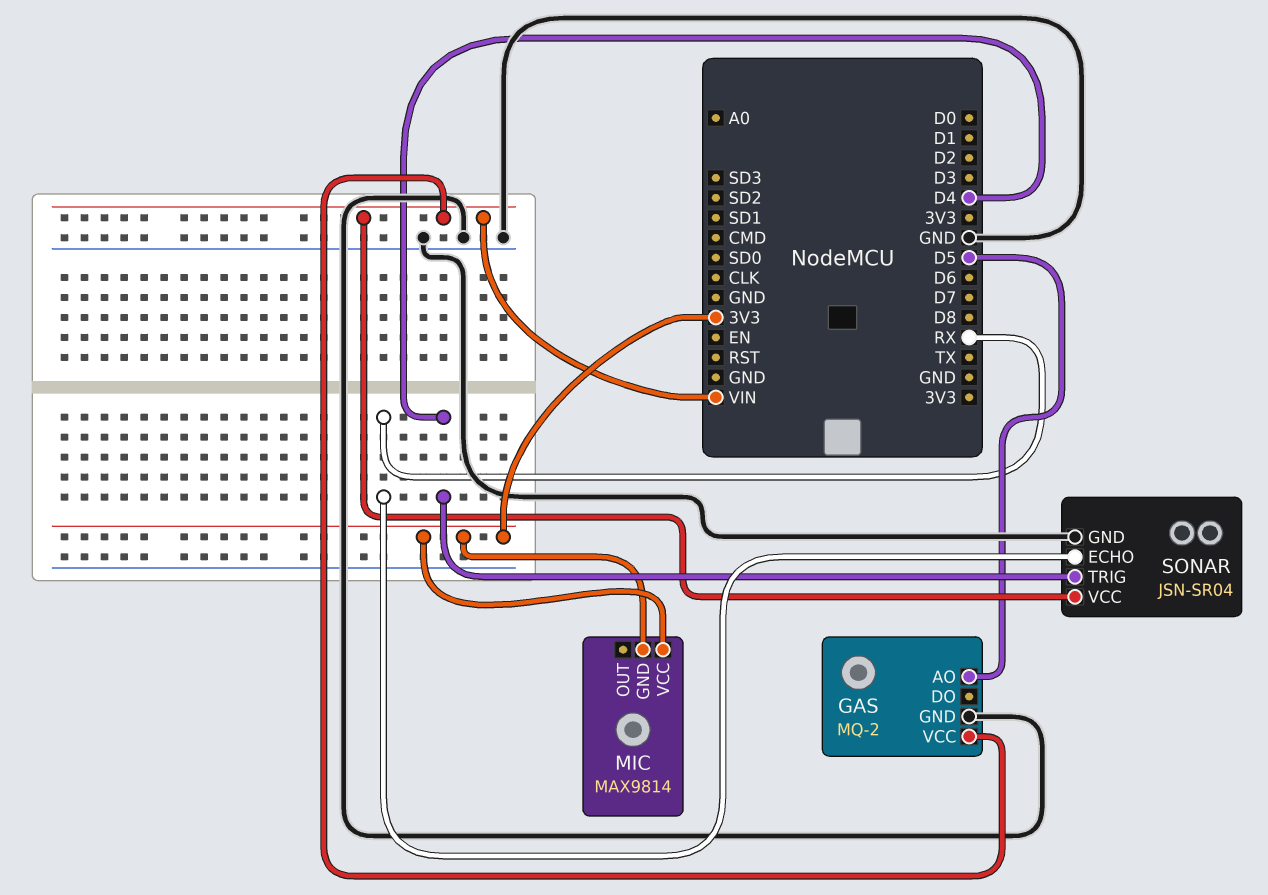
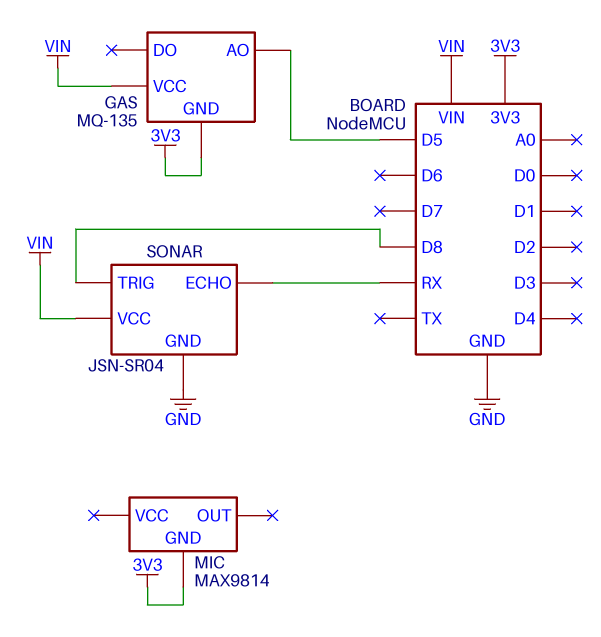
GAS: MQ-2 -> MQ-135
GAS pin GND: GND -> 3V3
MIC pin VCC: 3V3 -> none
SONAR pin TRIG: D4 -> D8

